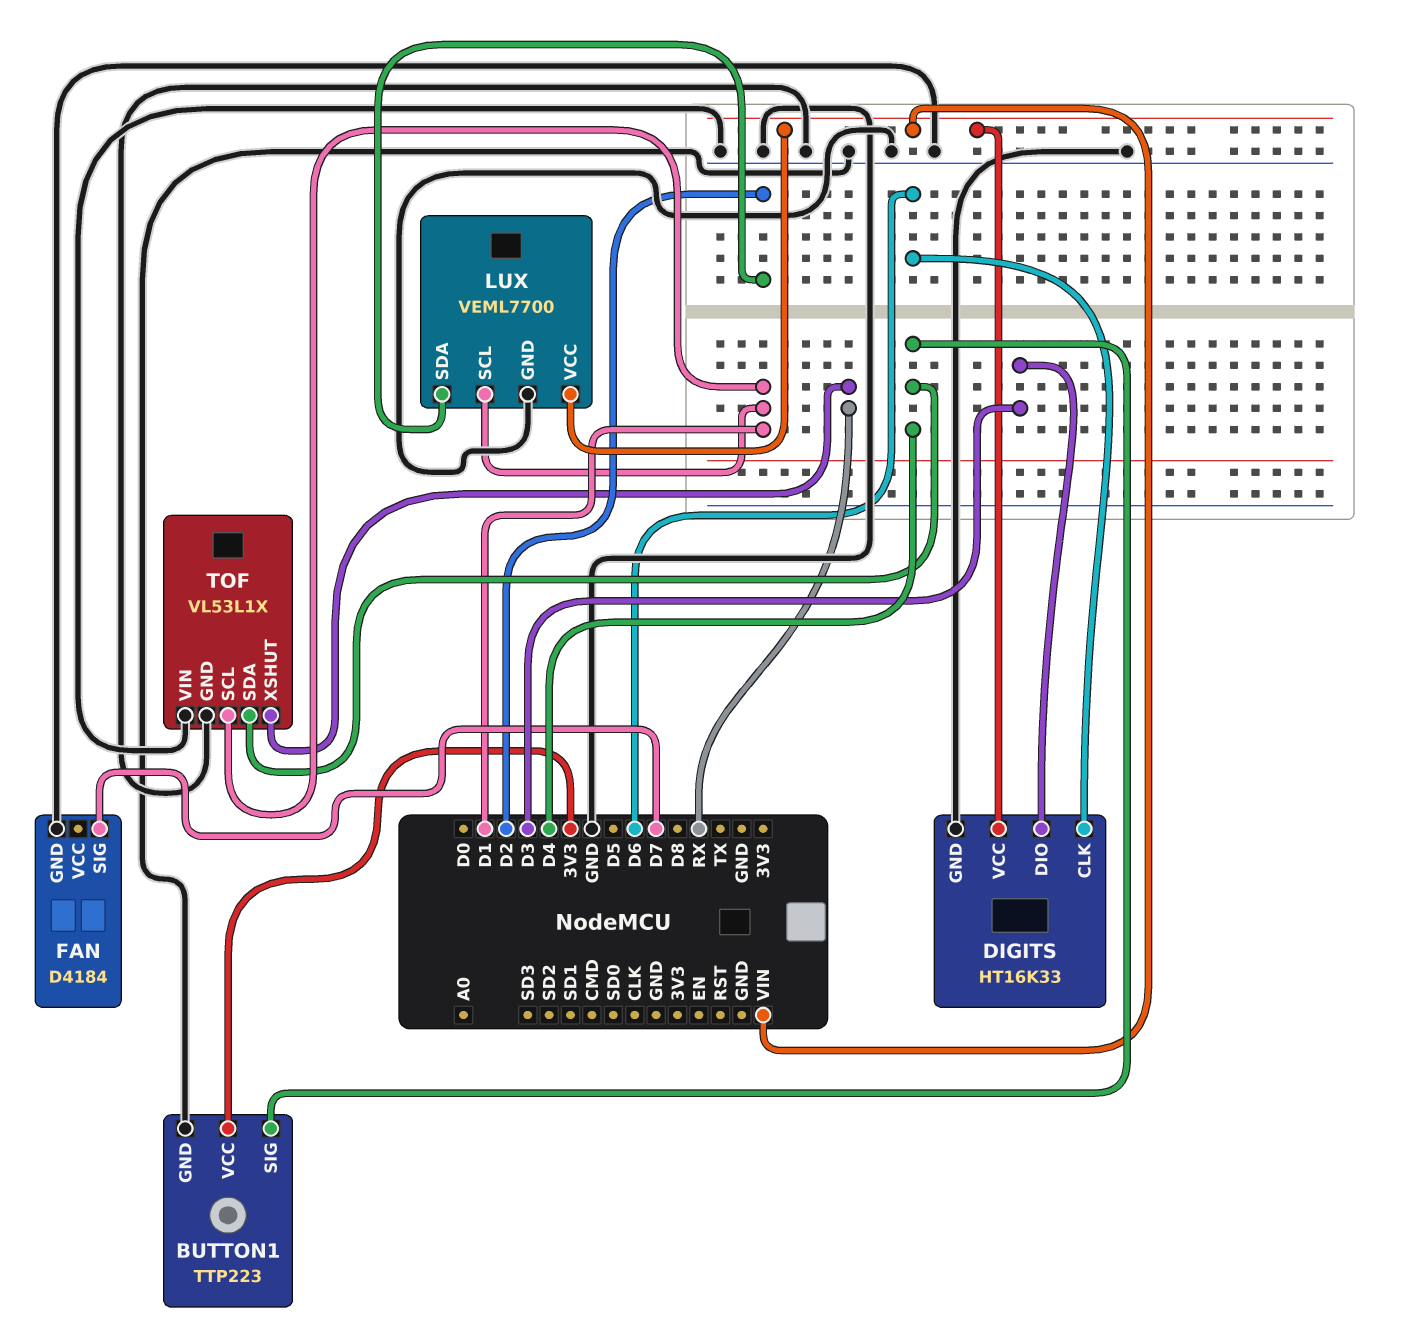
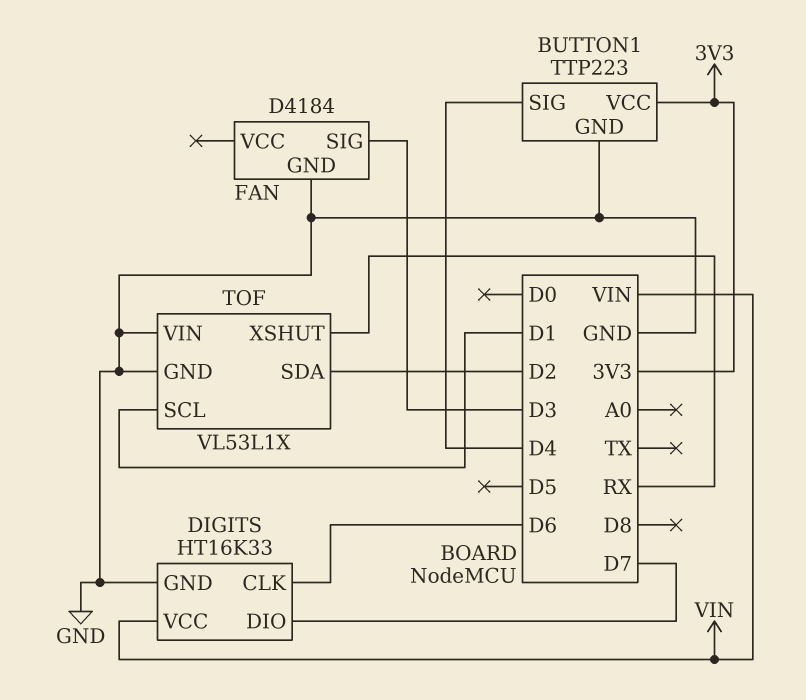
DIGITS pin DIO: D3 -> D7
FAN pin SIG: D7 -> D3
LUX: VEML7700 -> none
LUX pin GND: GND -> none
LUX pin SCL: D1 -> none
LUX pin SDA: D2 -> none
LUX pin VCC: VIN -> none
TOF pin SDA: D4 -> D2

